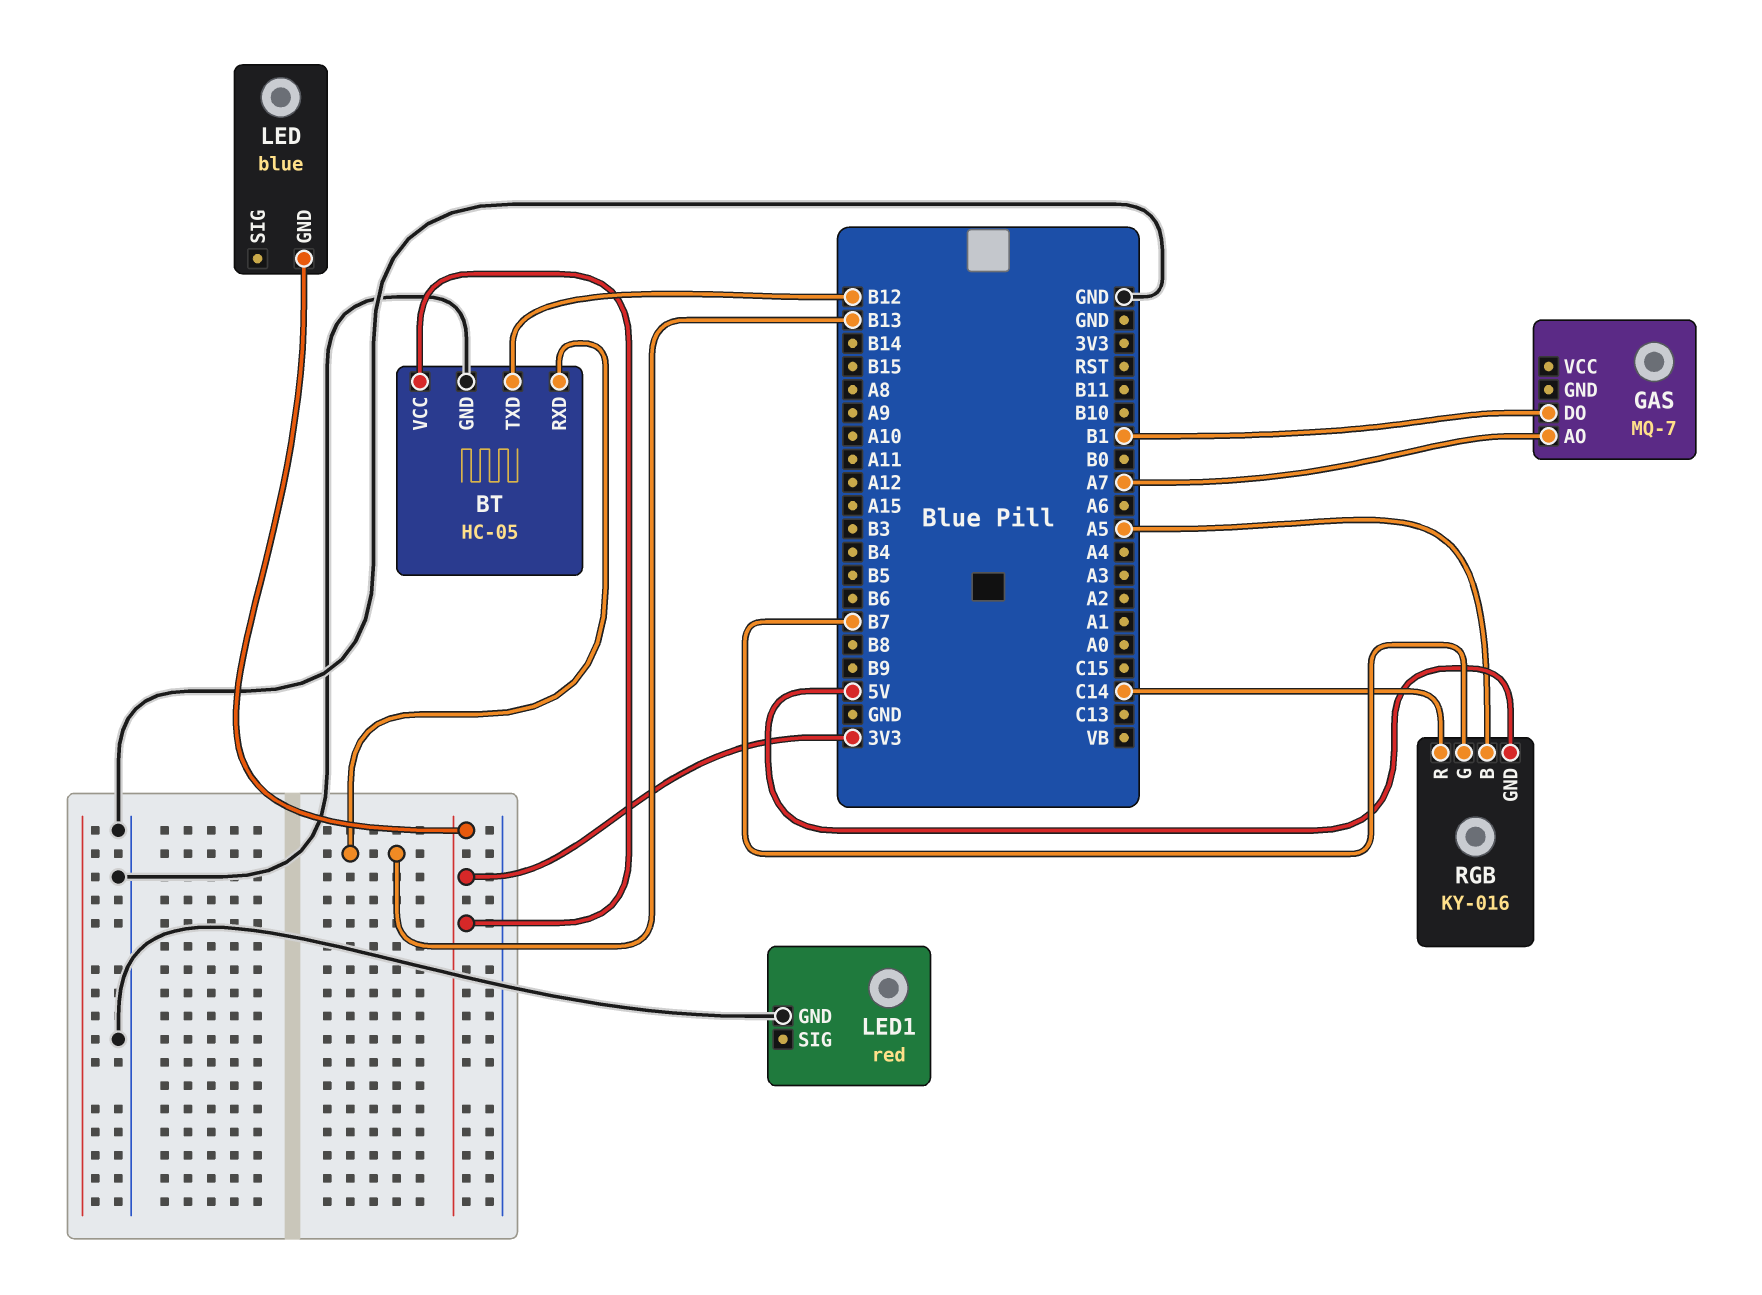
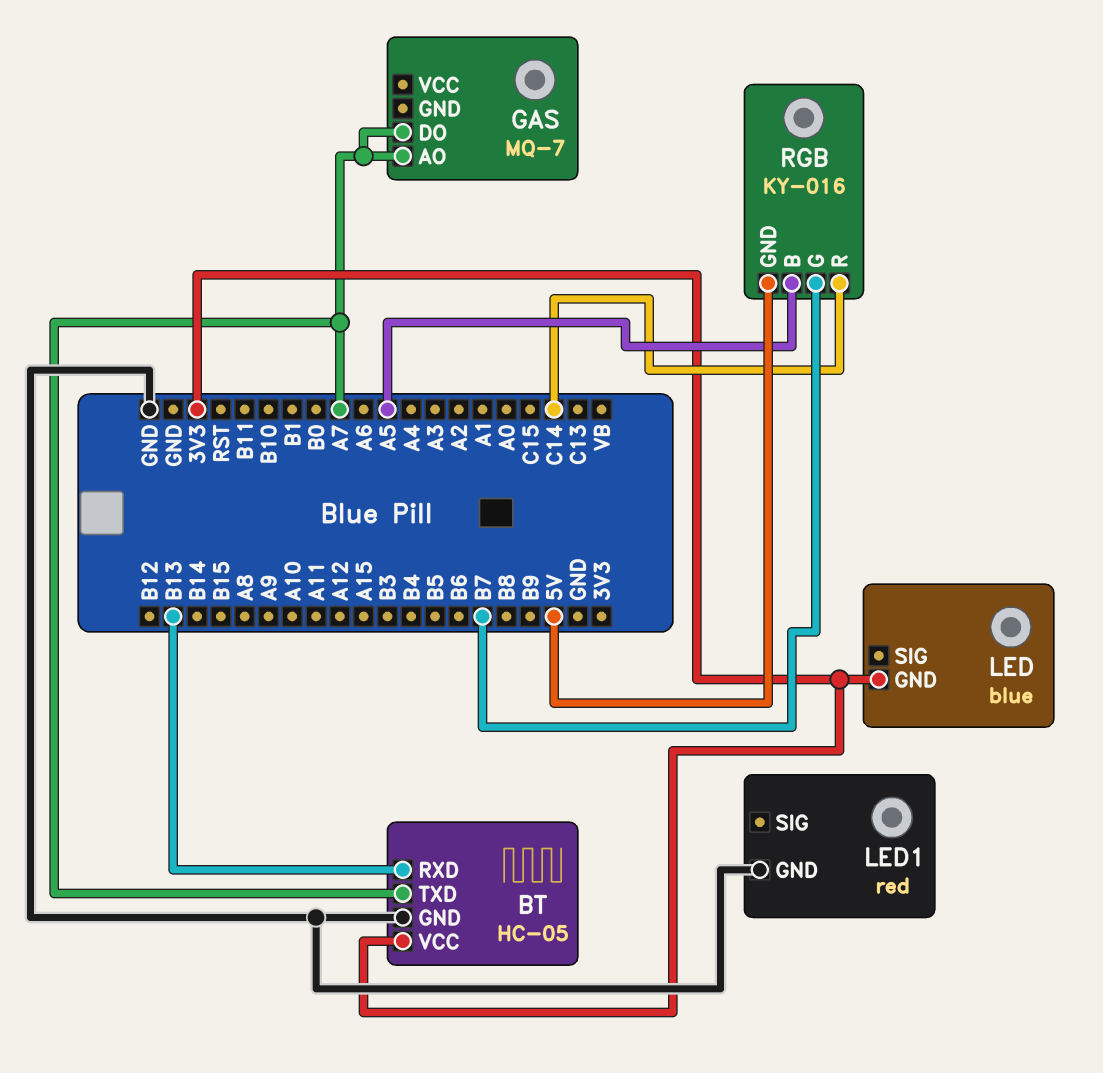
BT pin TXD: B12 -> A7
GAS pin DO: B1 -> A7

